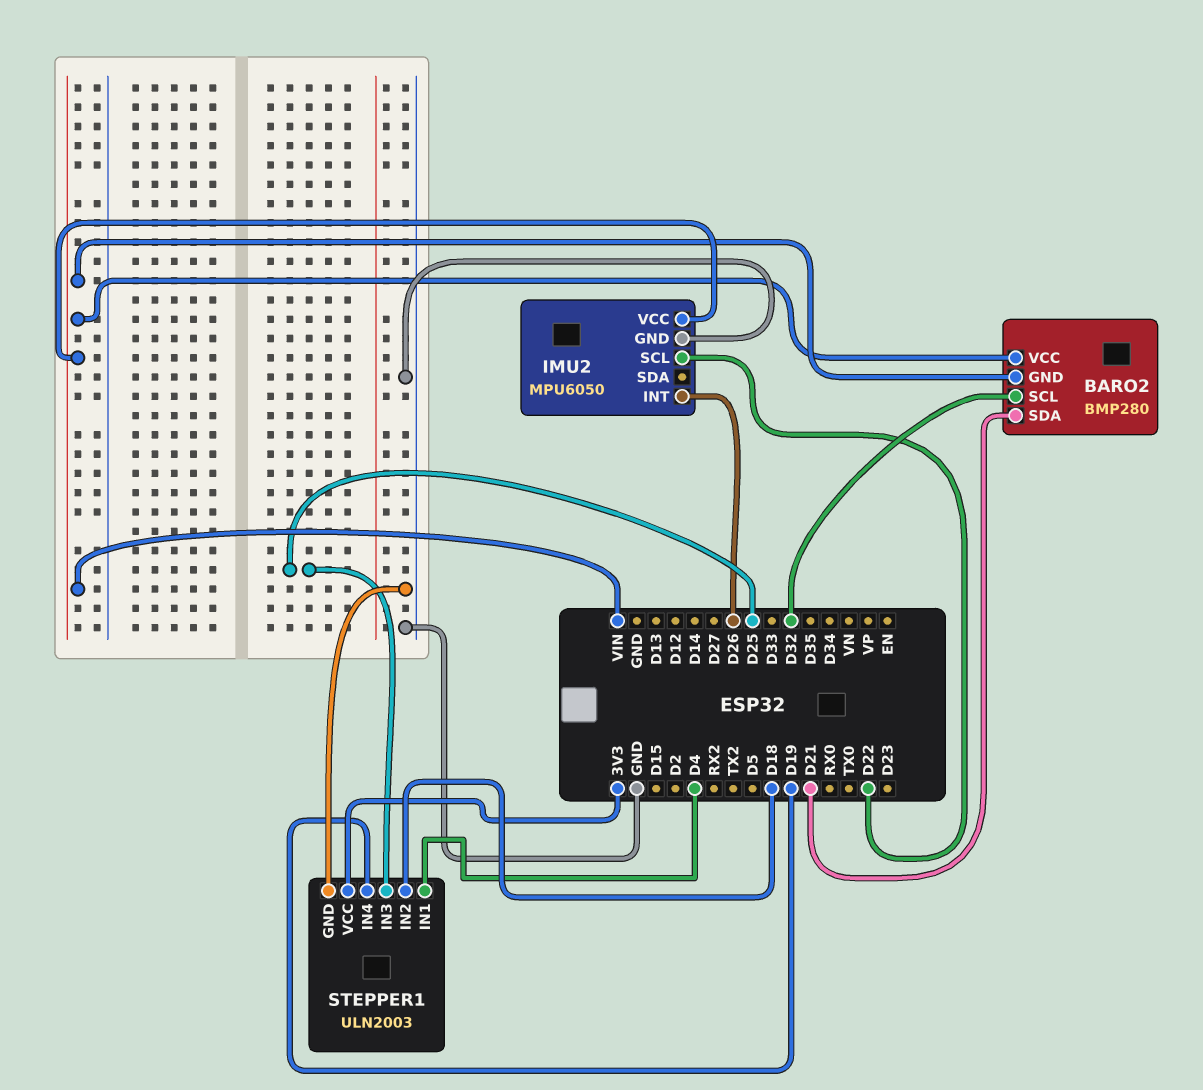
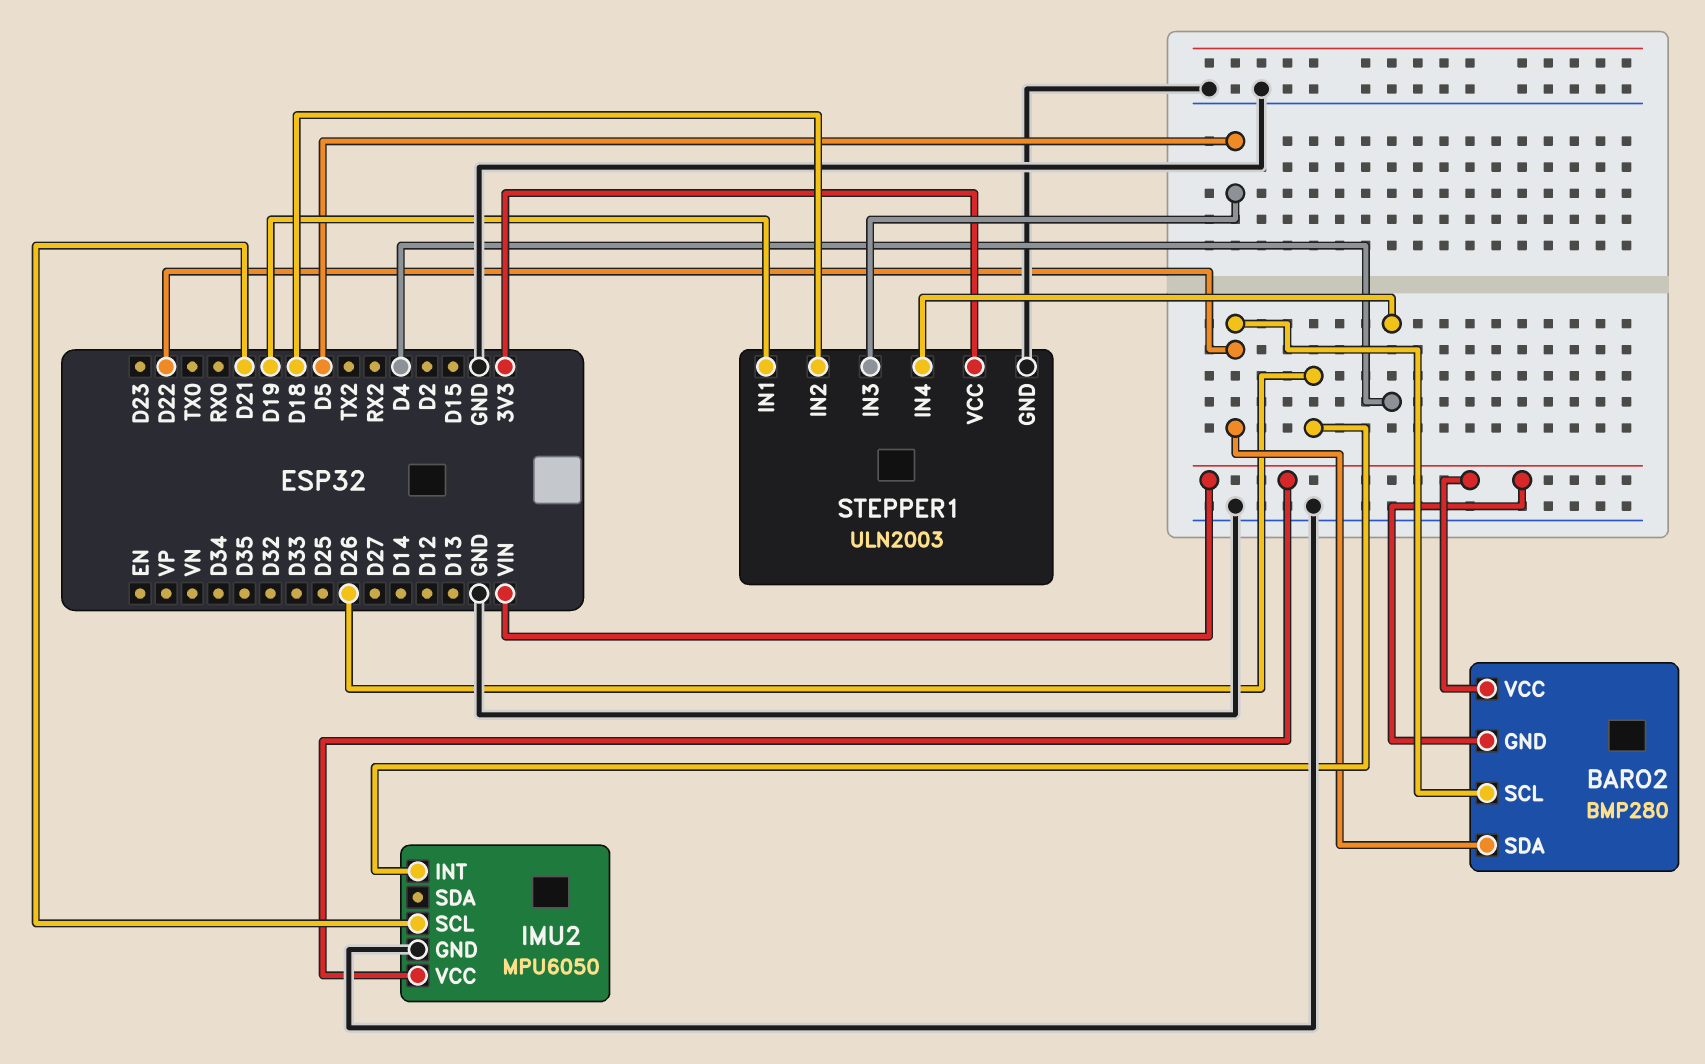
BARO2 pin SCL: D32 -> D22
BARO2 pin SDA: D21 -> D22
IMU2 pin SCL: D22 -> D21
STEPPER1 pin IN1: D4 -> D19
STEPPER1 pin IN3: D25 -> D5
STEPPER1 pin IN4: D19 -> D4

